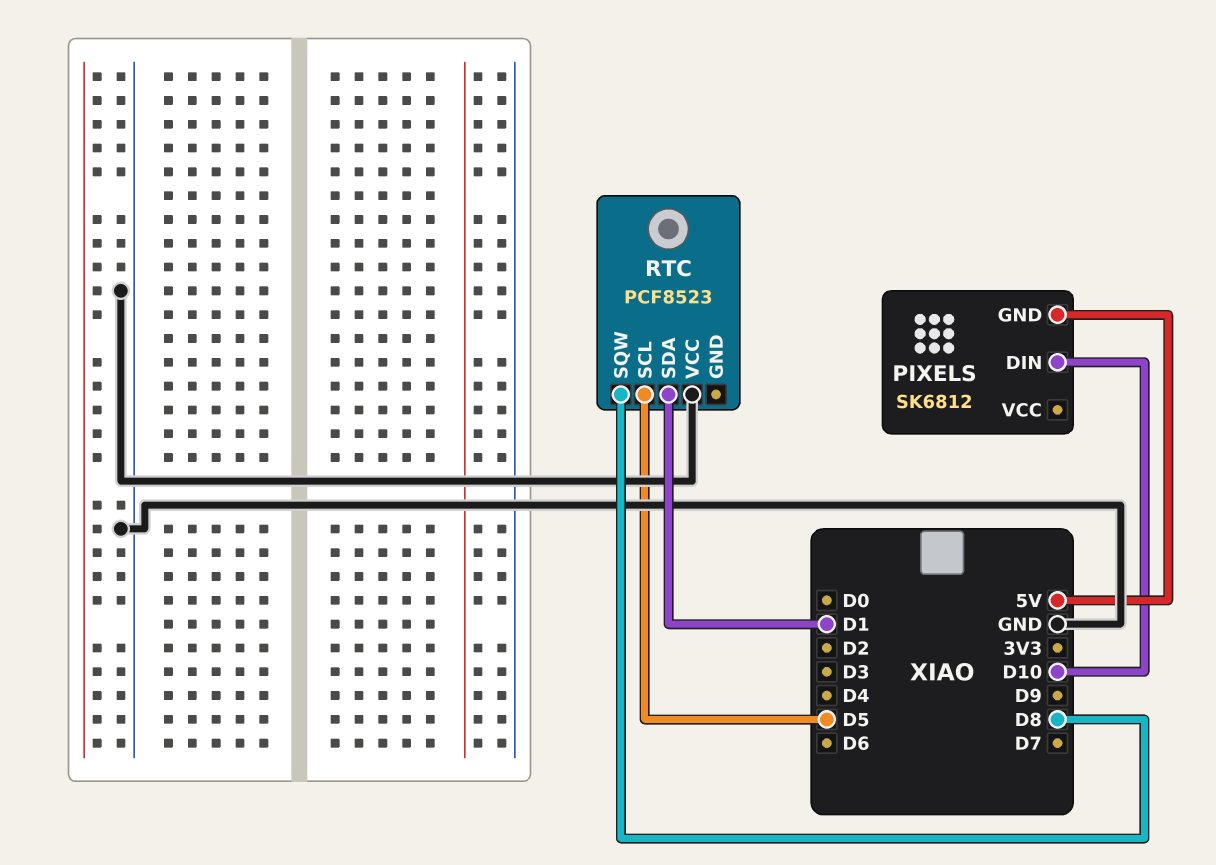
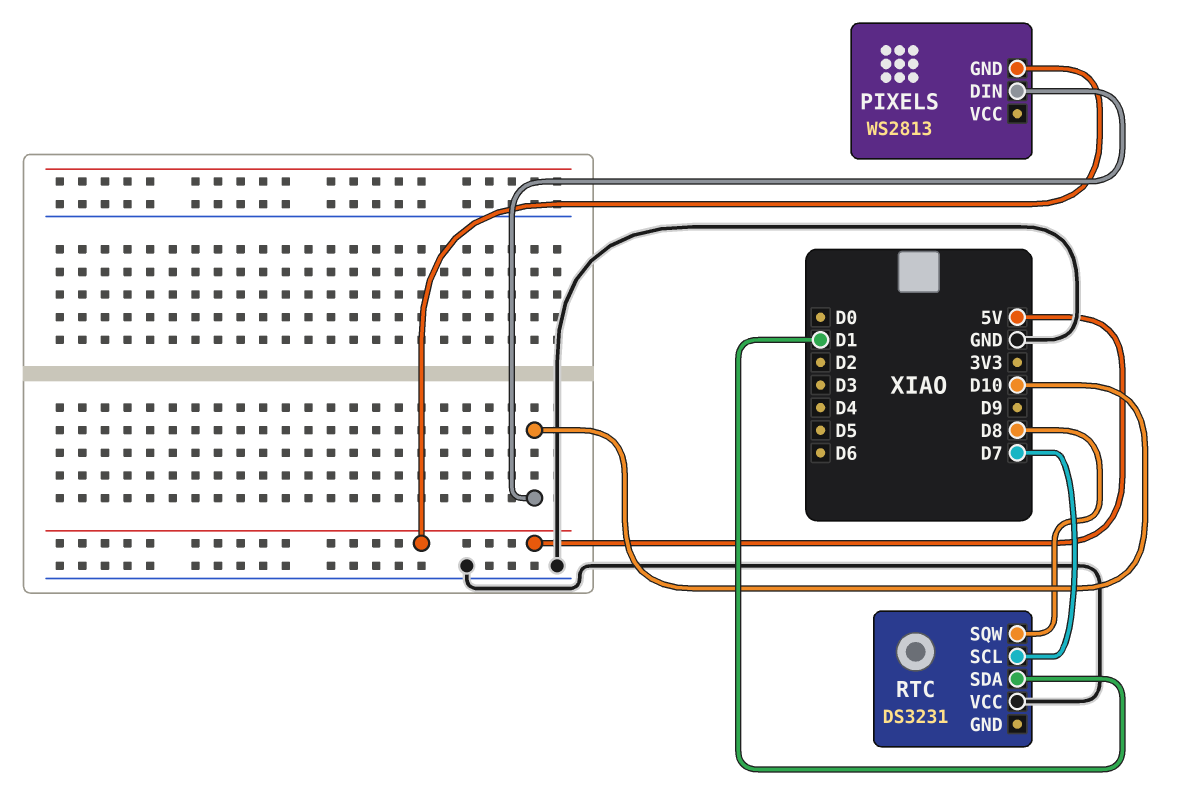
PIXELS: SK6812 -> WS2813
RTC: PCF8523 -> DS3231
RTC pin SCL: D5 -> D7

